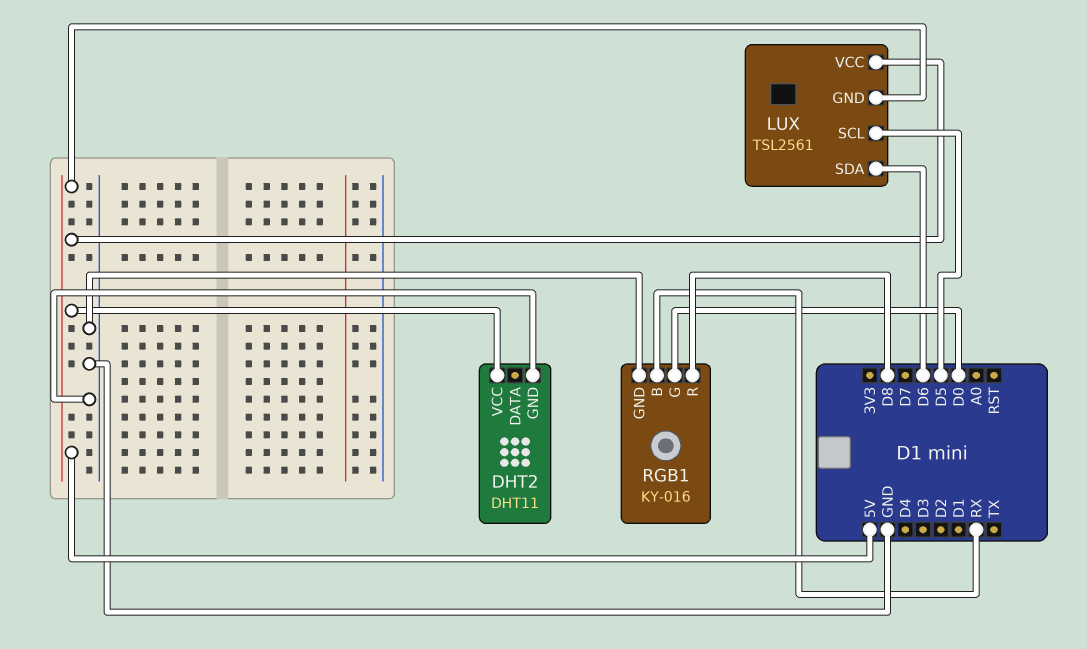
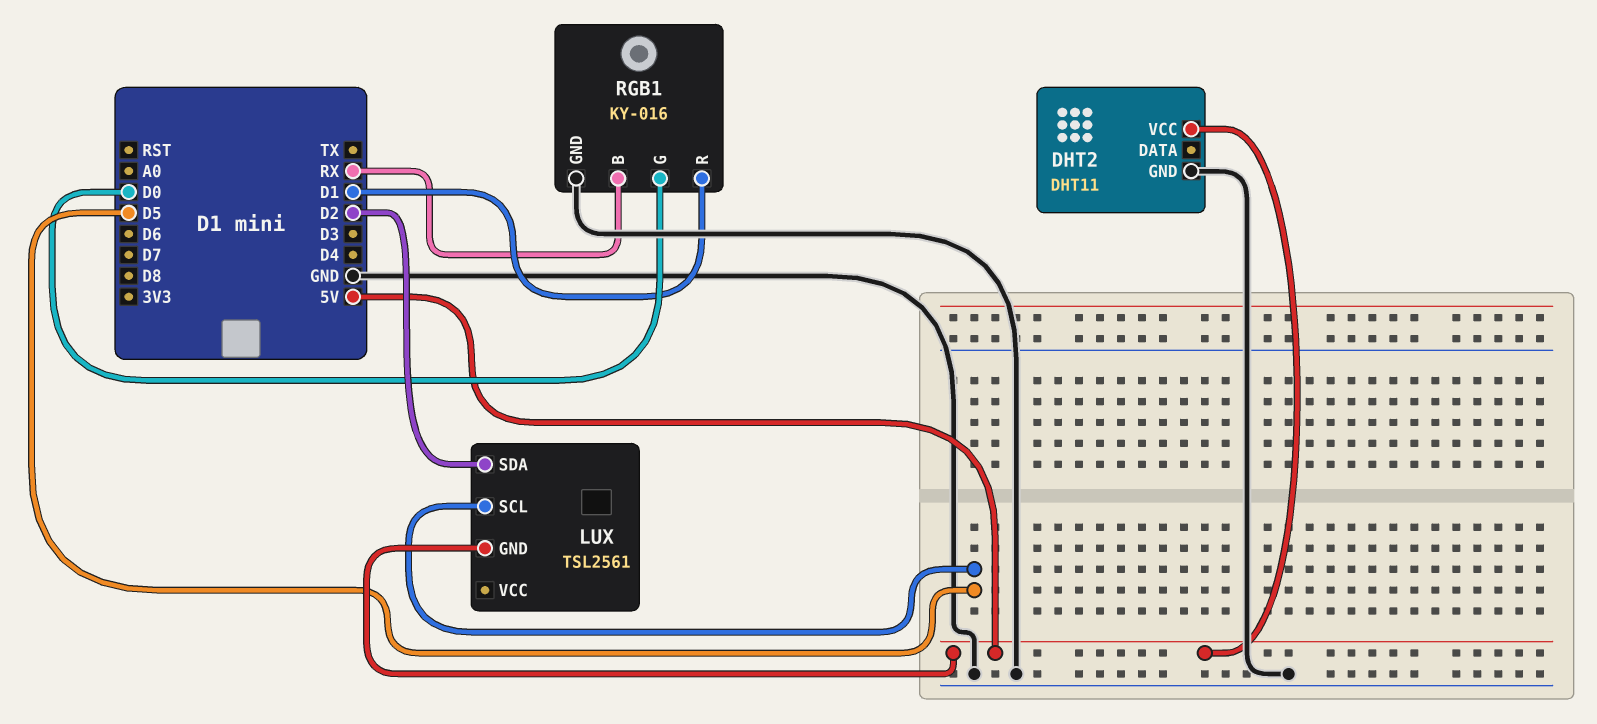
LUX pin SDA: D6 -> D2
LUX pin VCC: 5V -> none
RGB1 pin R: D8 -> D1

